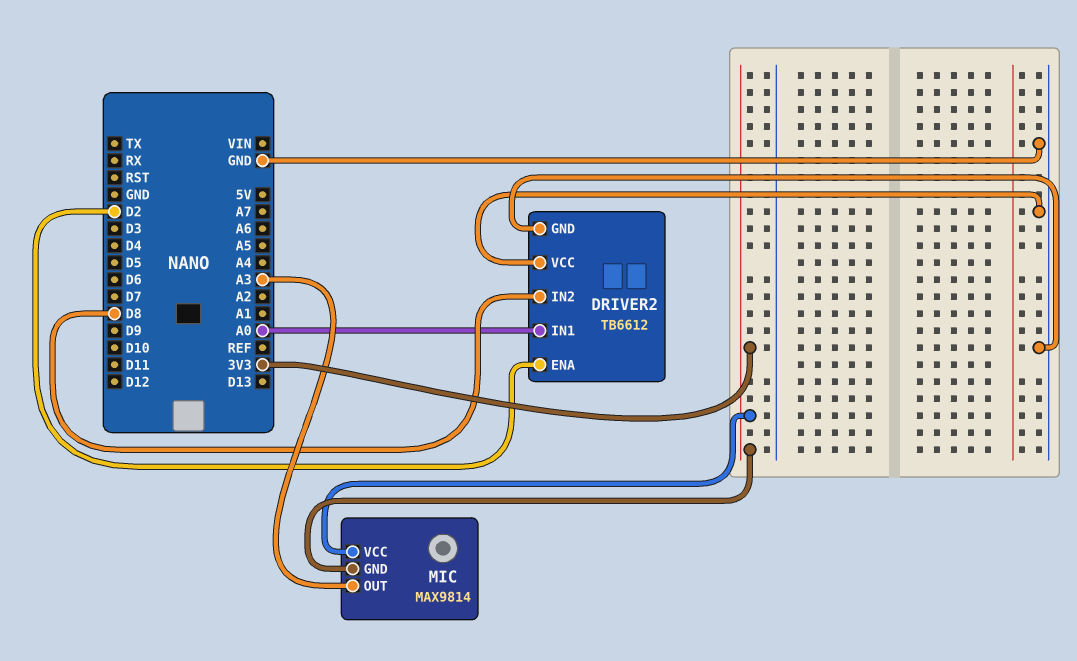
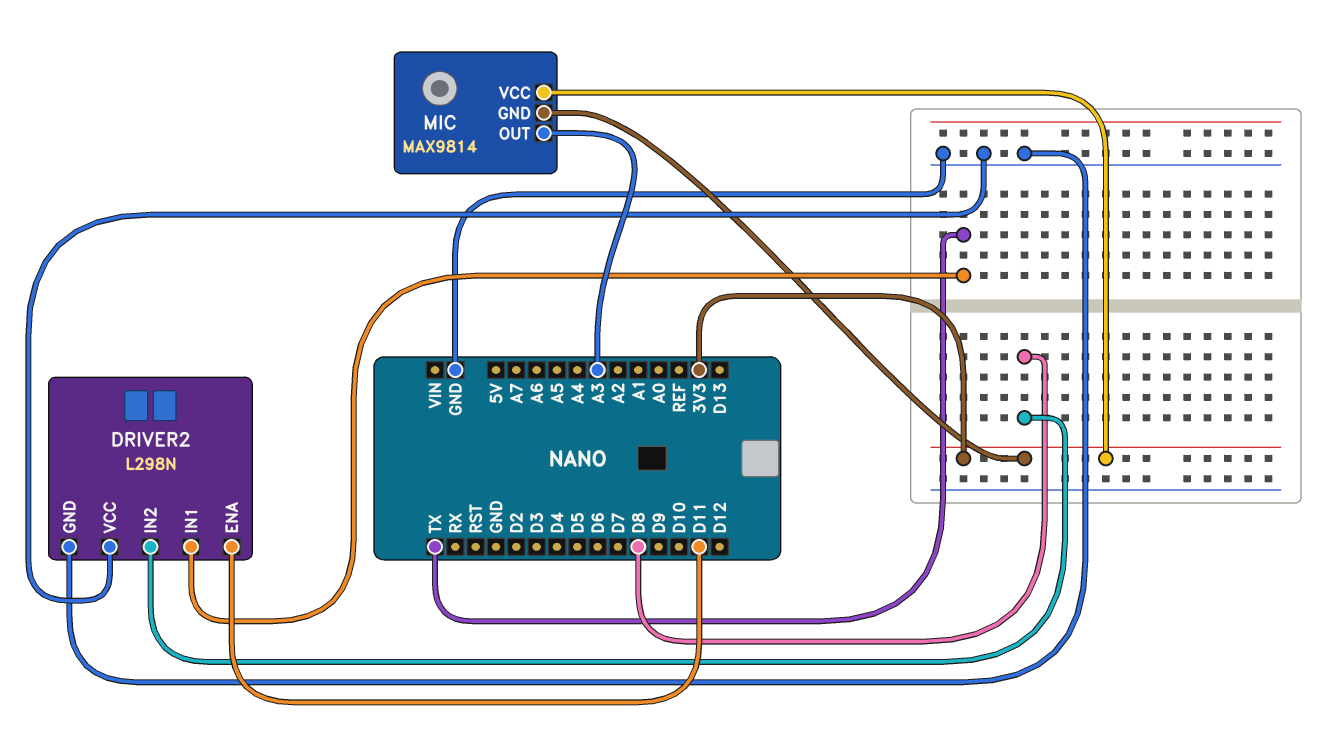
DRIVER2: TB6612 -> L298N
DRIVER2 pin ENA: D2 -> D11
DRIVER2 pin IN1: A0 -> TX

